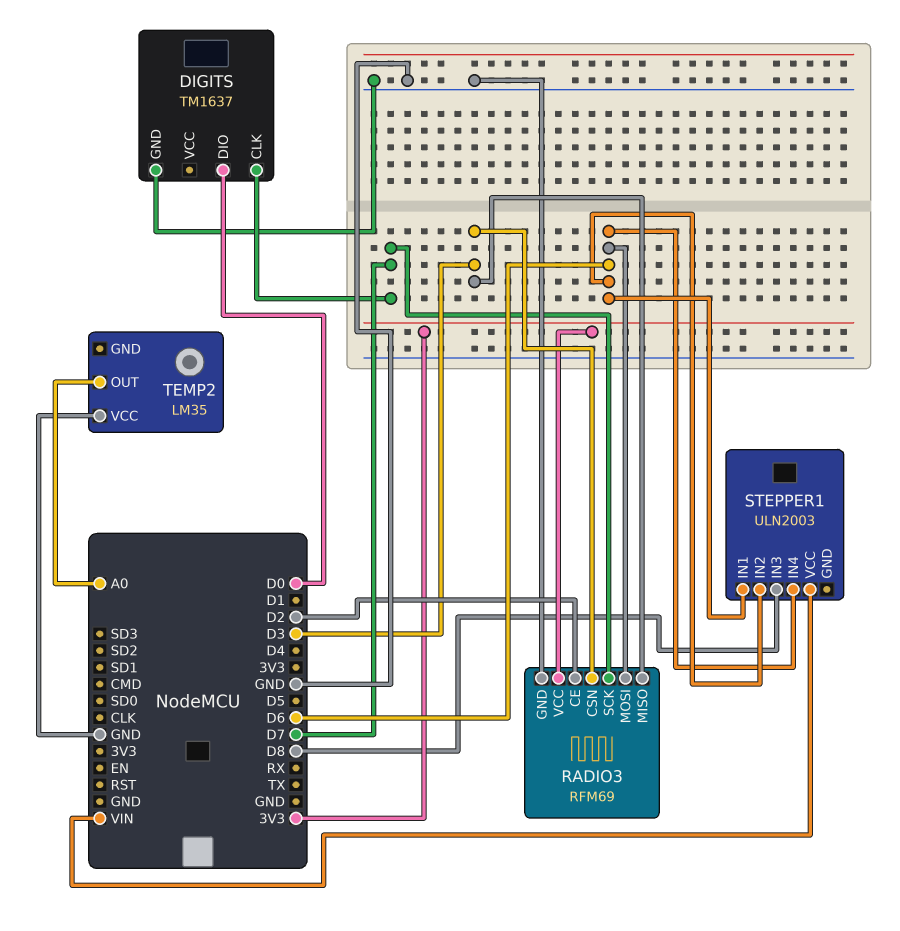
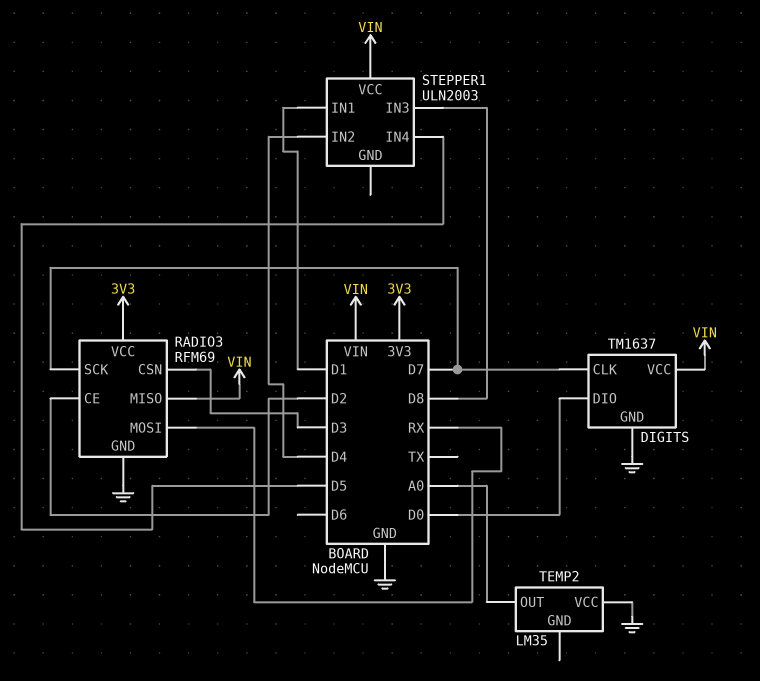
DIGITS pin VCC: none -> VIN
RADIO3 pin MISO: D3 -> VIN
RADIO3 pin MOSI: D6 -> RX
STEPPER1 pin IN1: D6 -> D1
STEPPER1 pin IN2: D6 -> D4
STEPPER1 pin IN4: D6 -> D5

